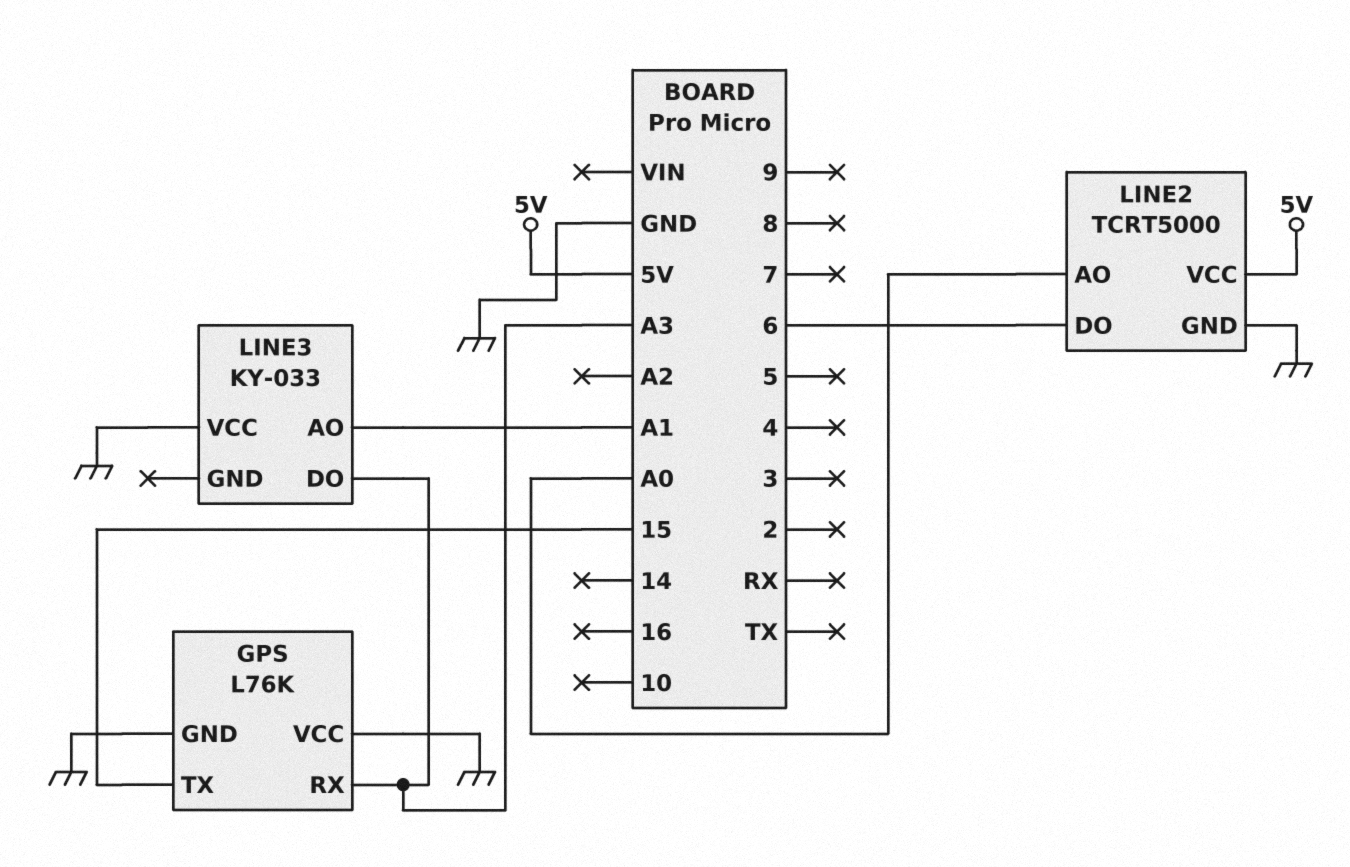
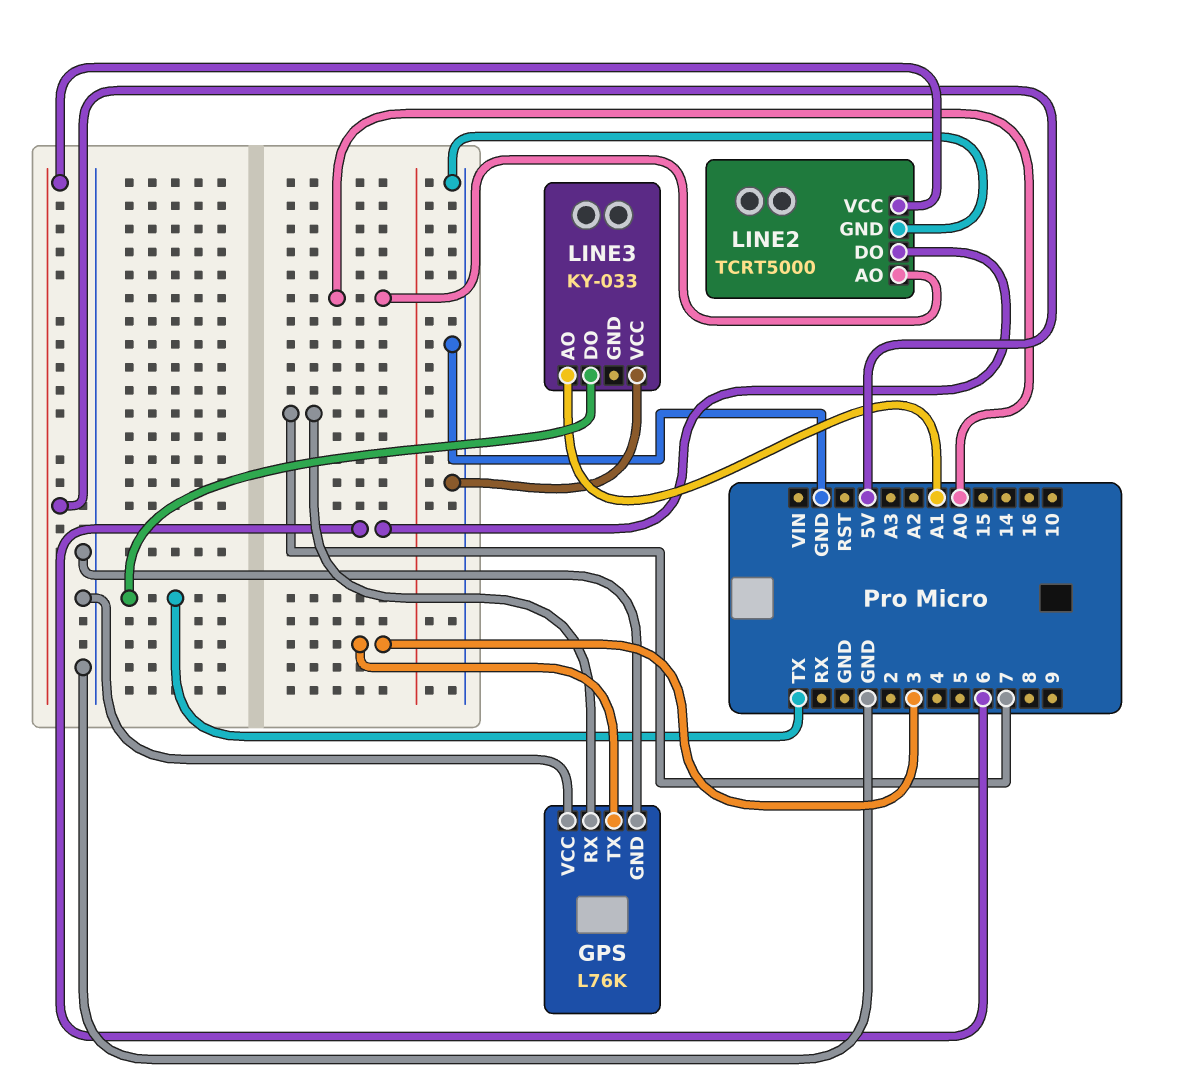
GPS pin RX: A3 -> 7
GPS pin TX: 15 -> 3
LINE3 pin DO: A3 -> TX

